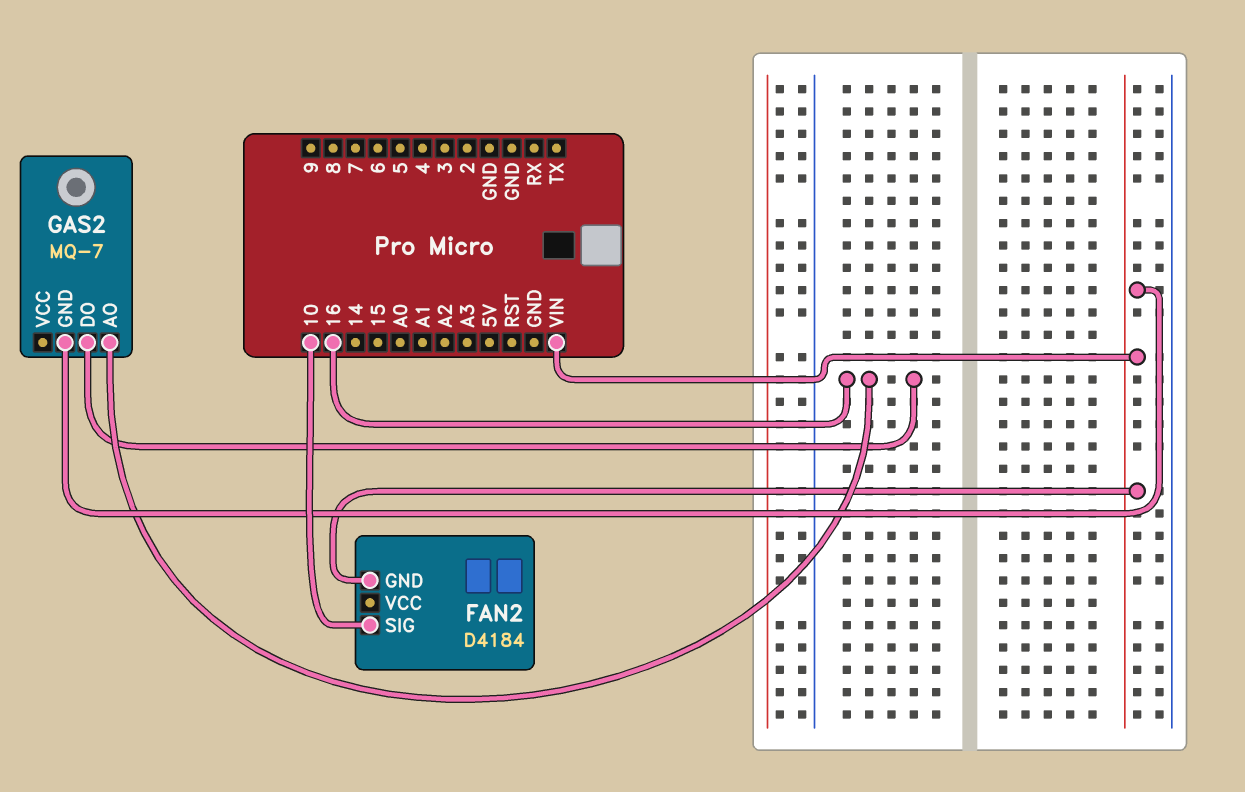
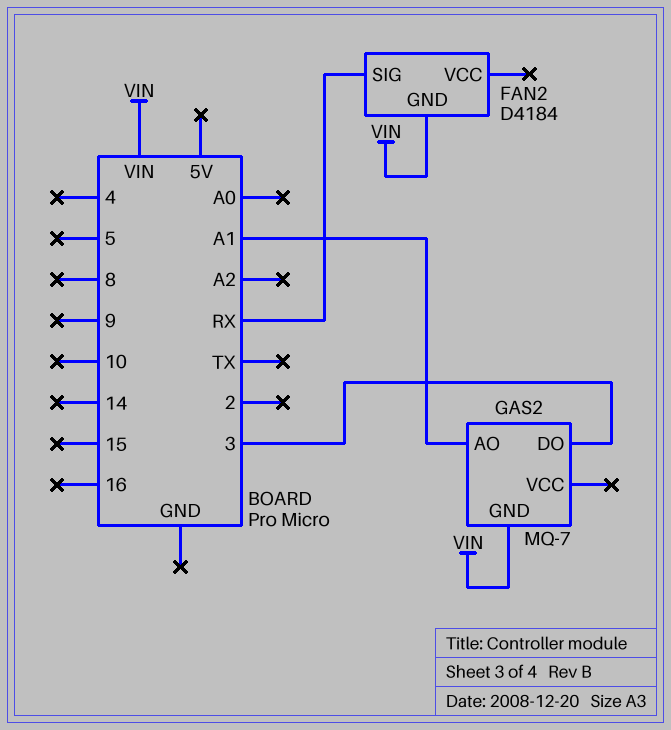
FAN2 pin SIG: 10 -> RX
GAS2 pin AO: 16 -> A1
GAS2 pin DO: 16 -> 3

